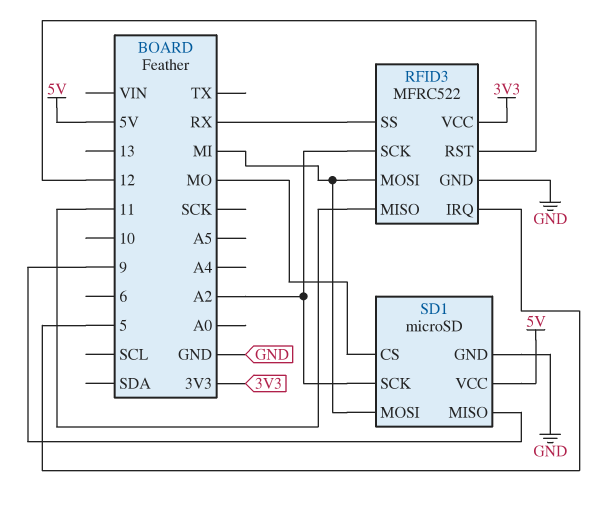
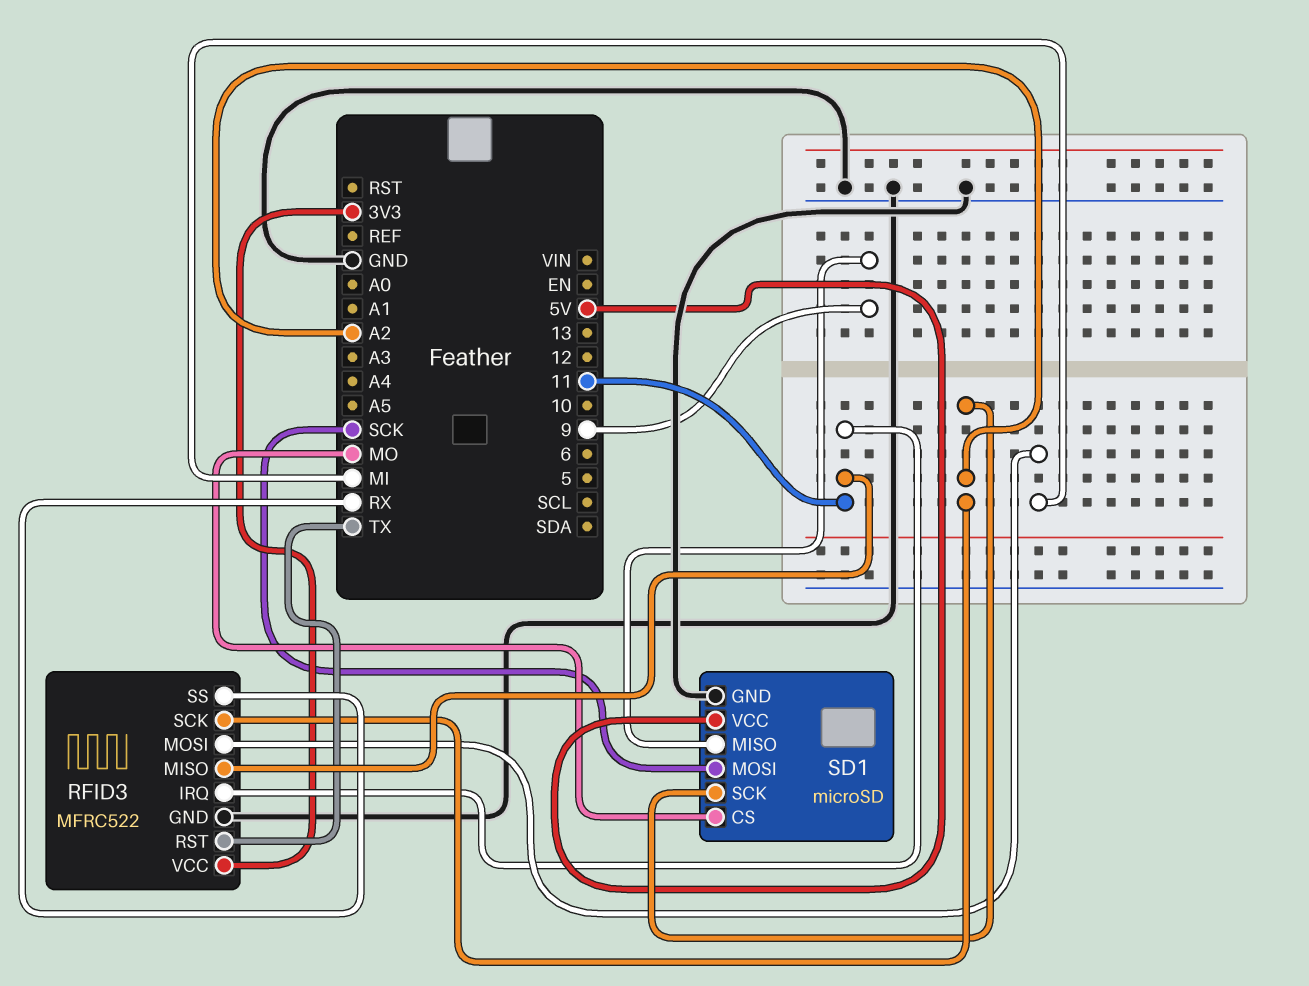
RFID3 pin IRQ: 5 -> 11
RFID3 pin RST: 12 -> TX
SD1 pin MOSI: MI -> SCK

